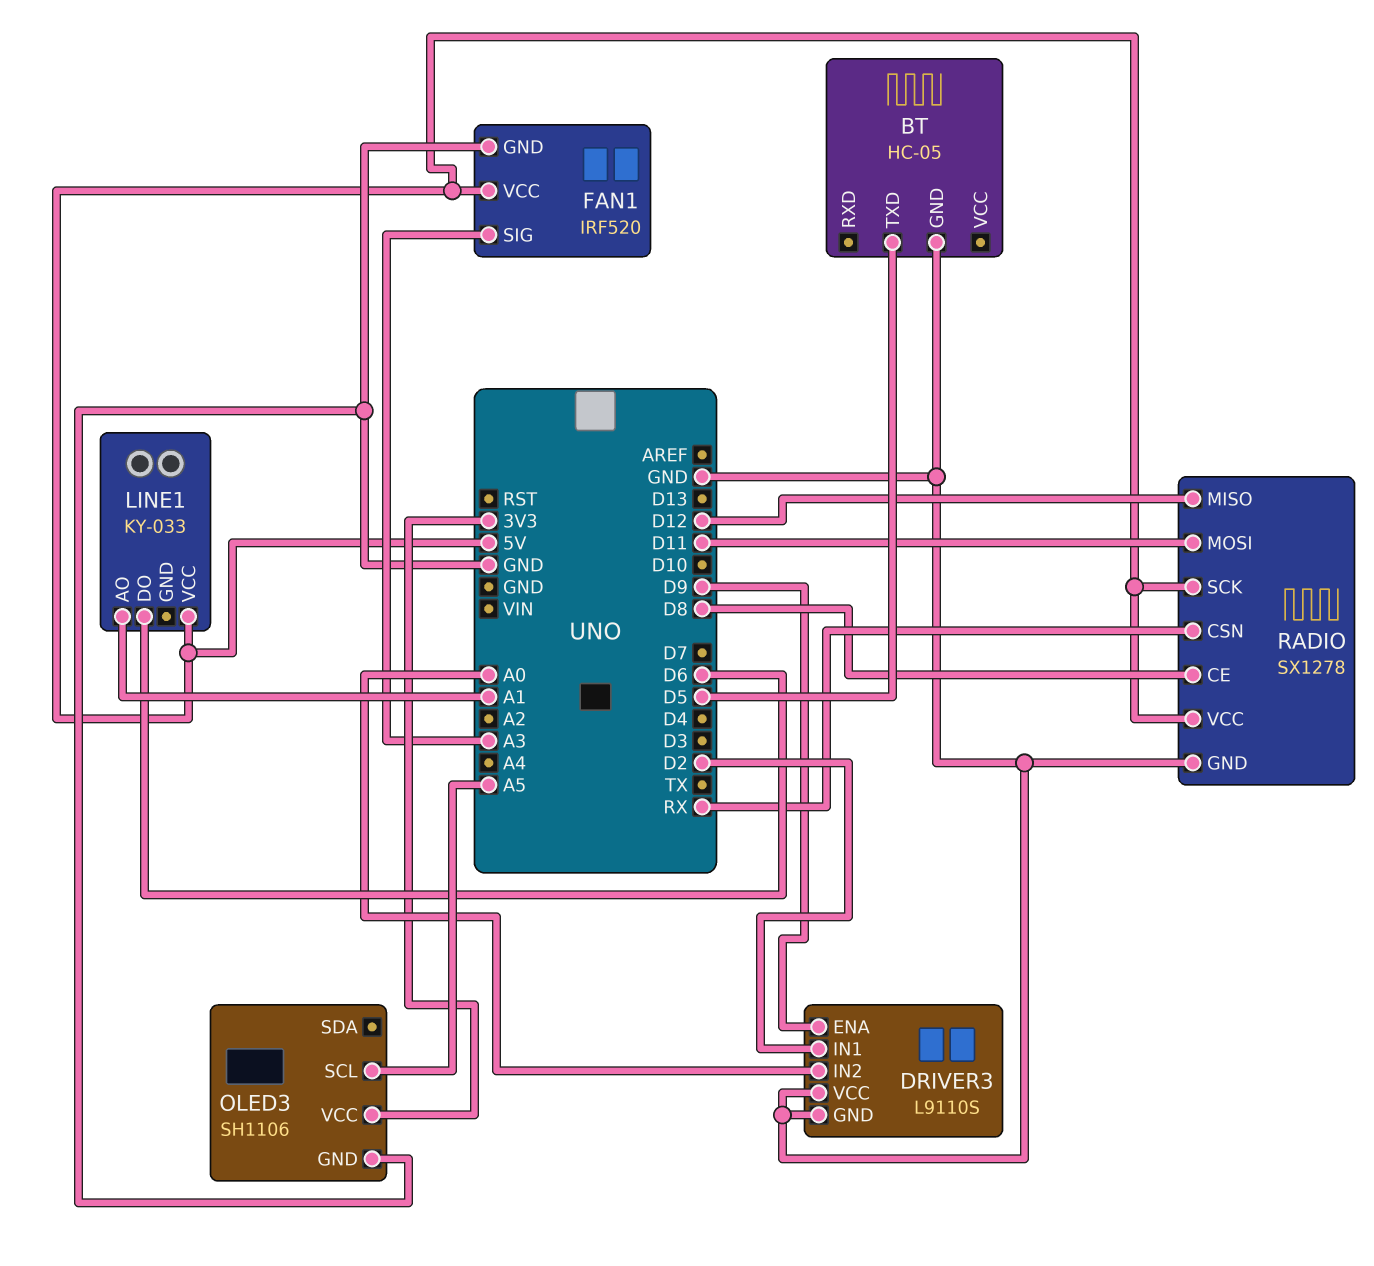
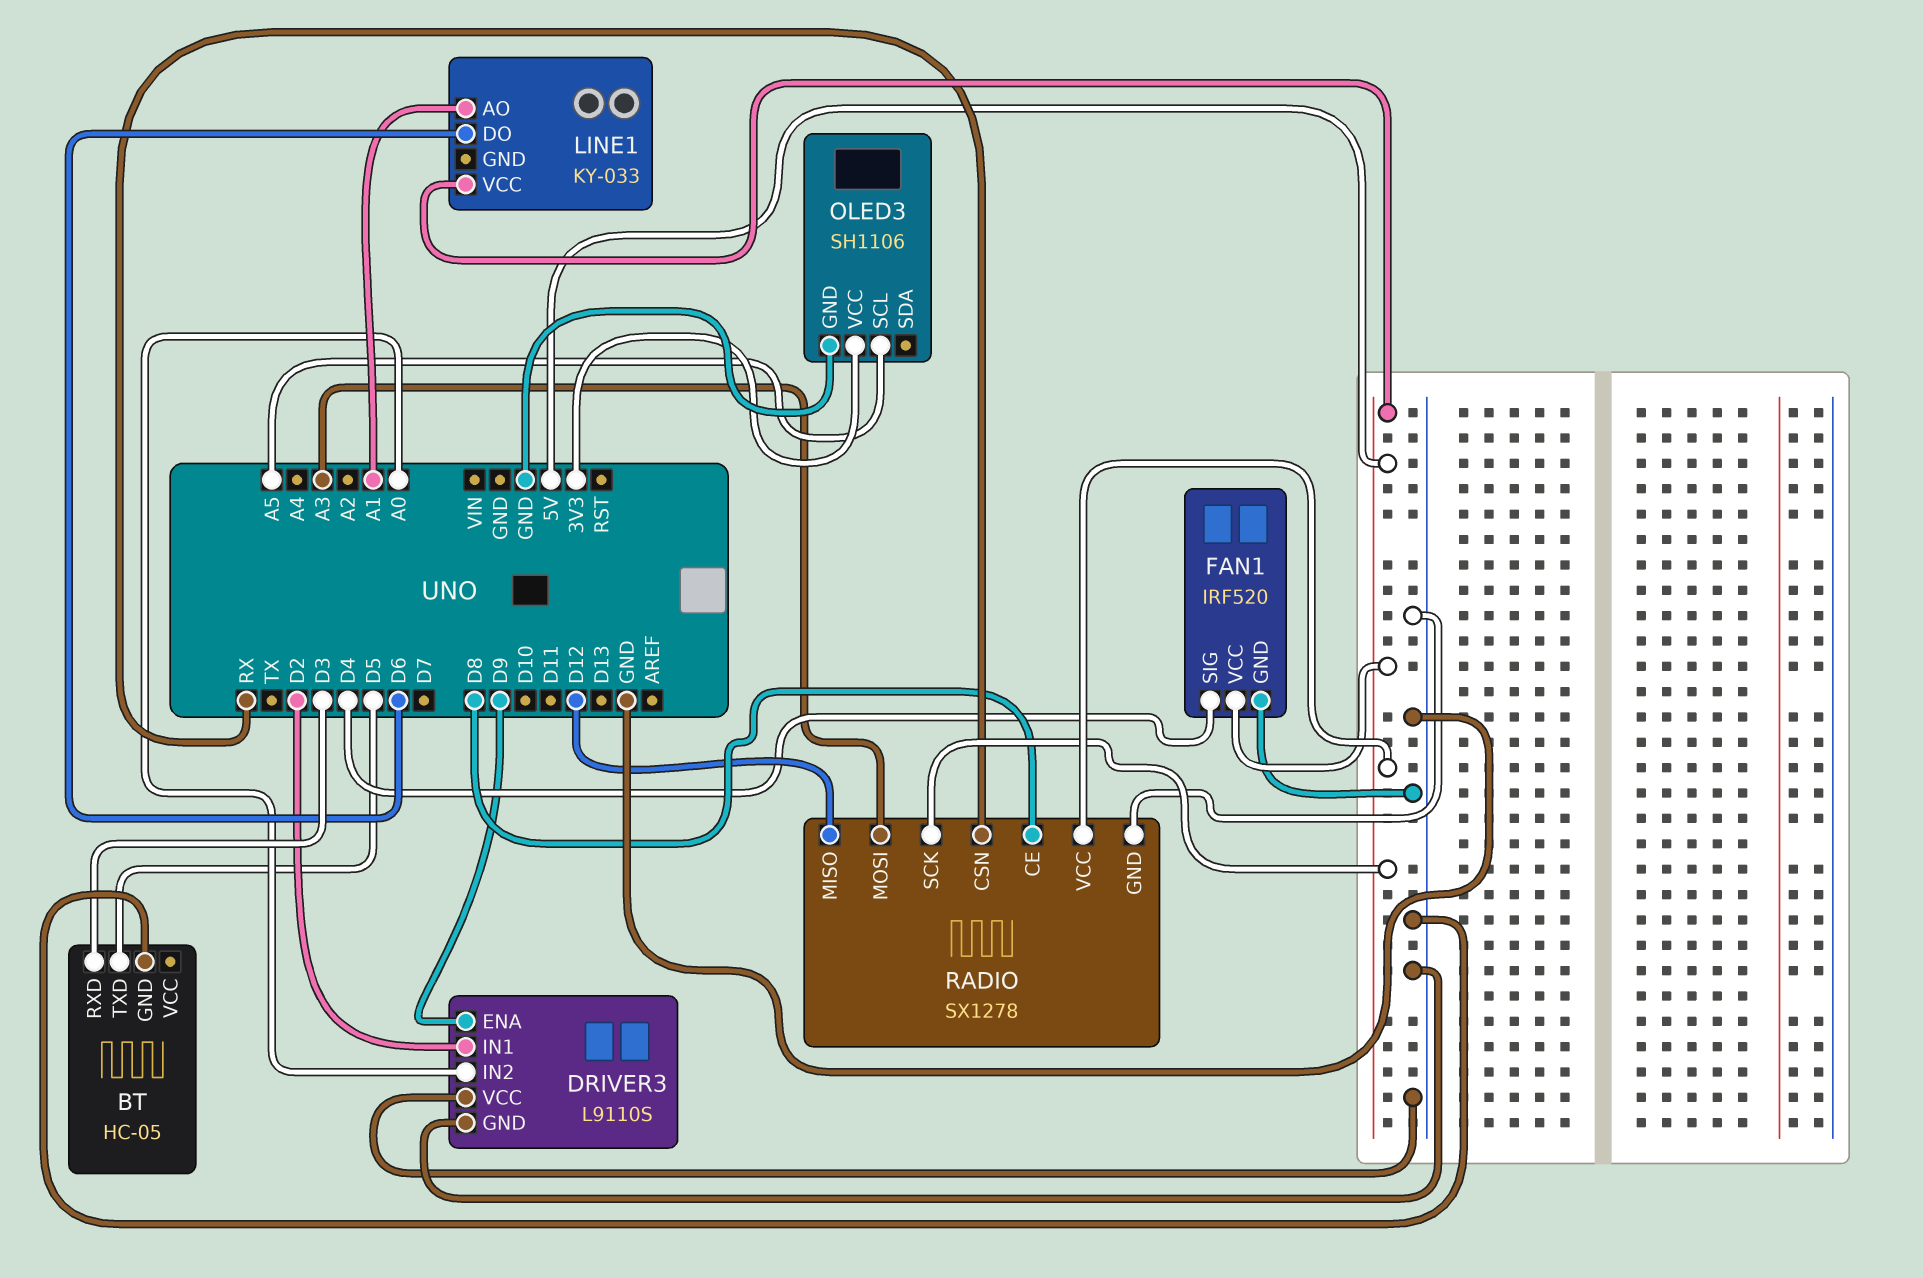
BT pin RXD: none -> D3
FAN1 pin SIG: A3 -> D4
RADIO pin MOSI: D11 -> A3

